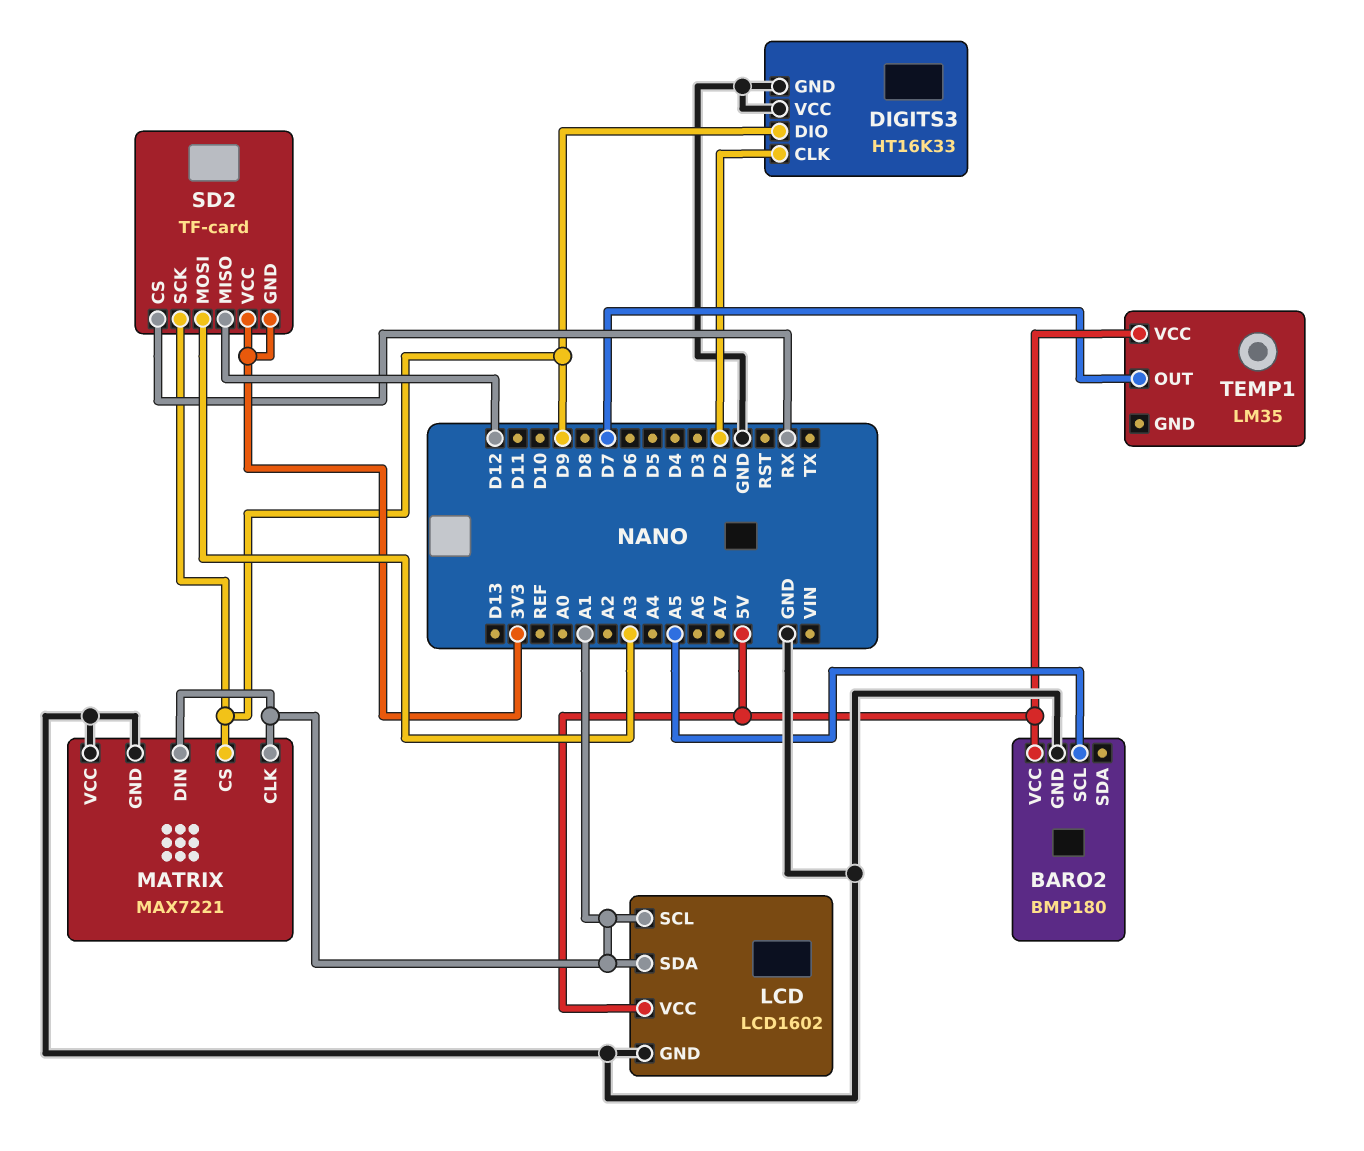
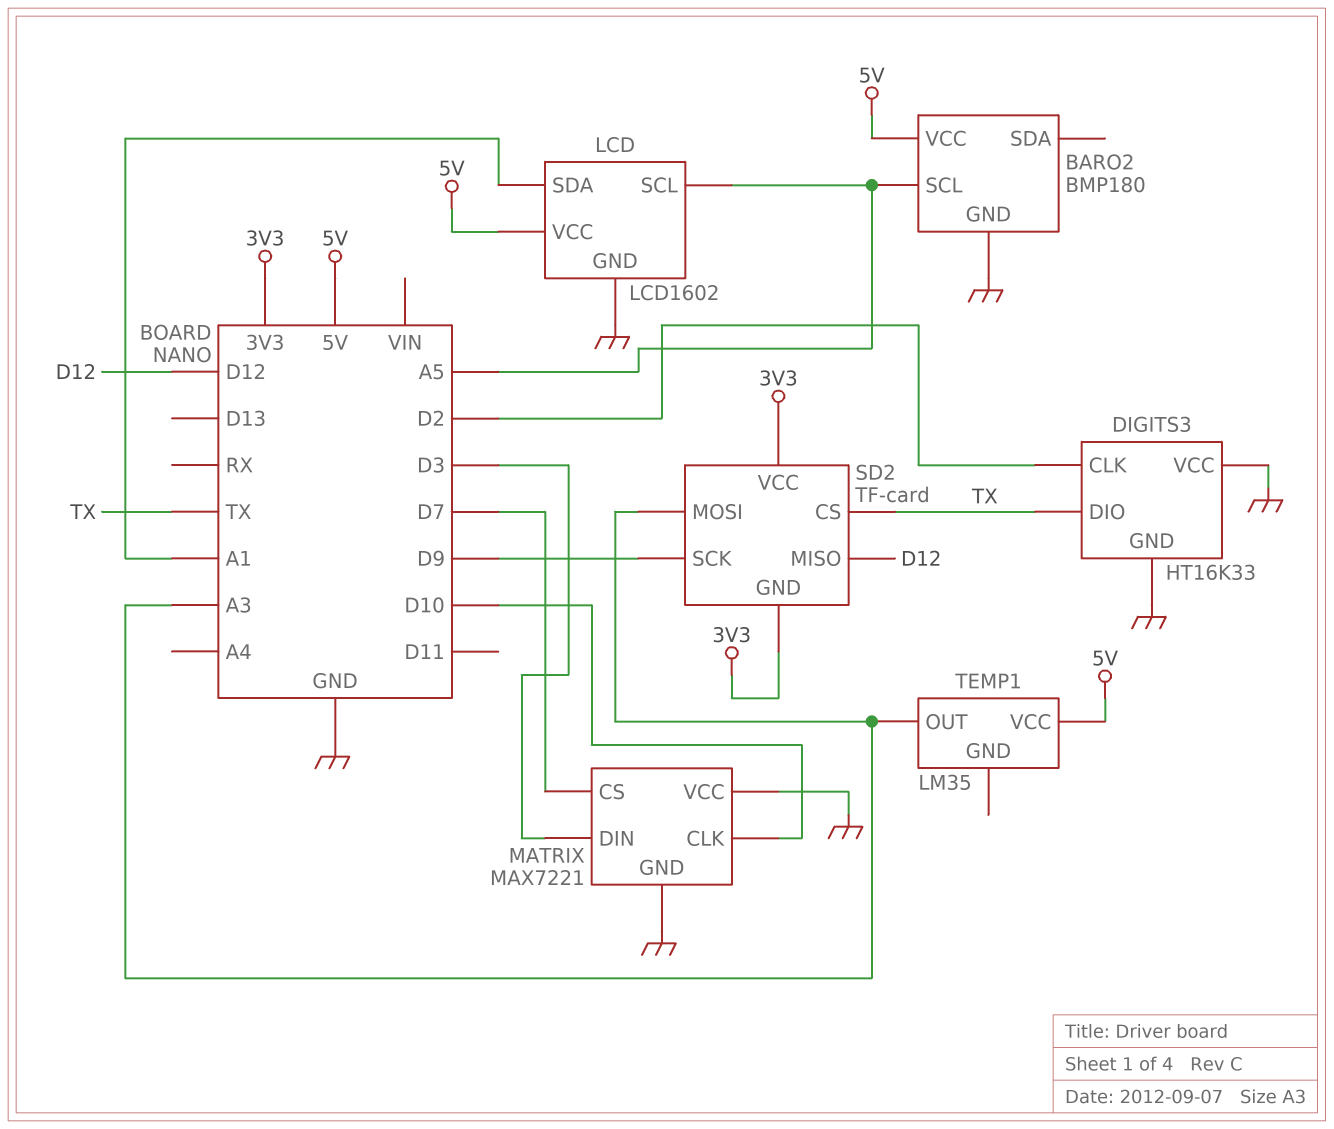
DIGITS3 pin DIO: D9 -> TX
LCD pin SCL: A1 -> A5
MATRIX pin CLK: A1 -> D10
MATRIX pin CS: D9 -> D7
MATRIX pin DIN: A1 -> D3
SD2 pin CS: RX -> TX
TEMP1 pin OUT: D7 -> A3

